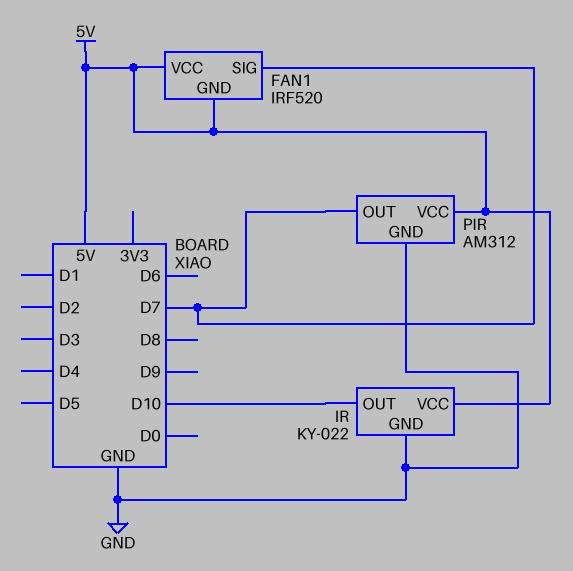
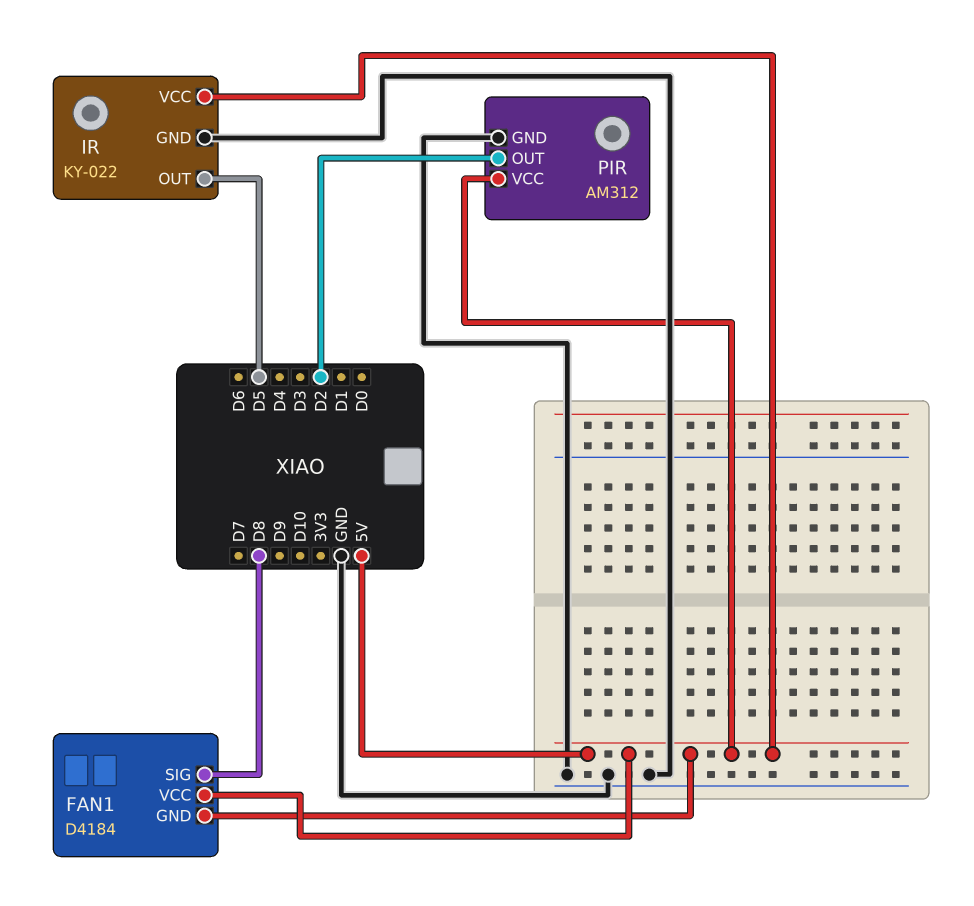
FAN1: IRF520 -> D4184
FAN1 pin SIG: D7 -> D8
IR pin OUT: D10 -> D5
PIR pin OUT: D7 -> D2

